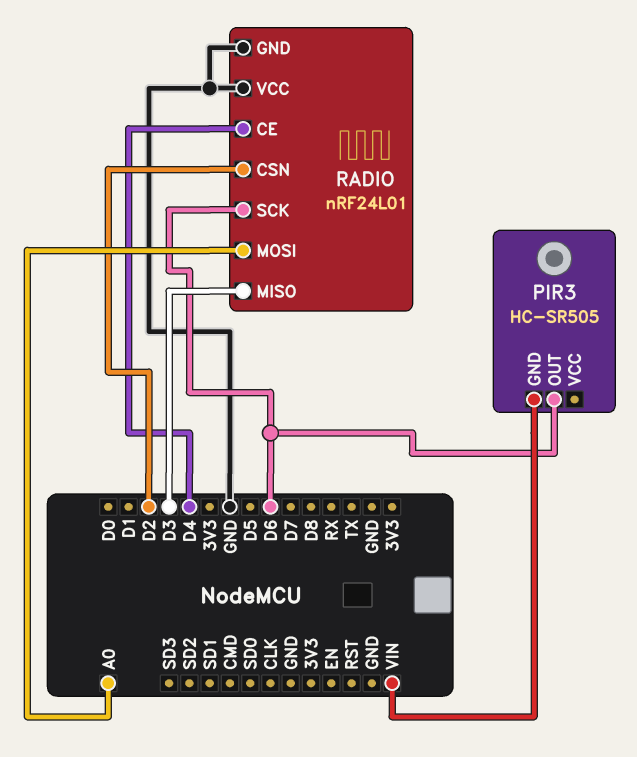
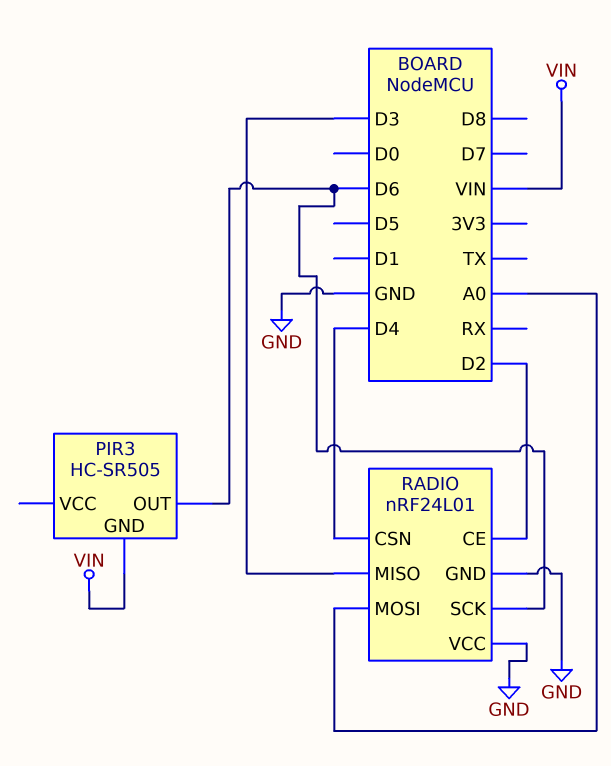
RADIO pin CE: D4 -> D2
RADIO pin CSN: D2 -> D4

